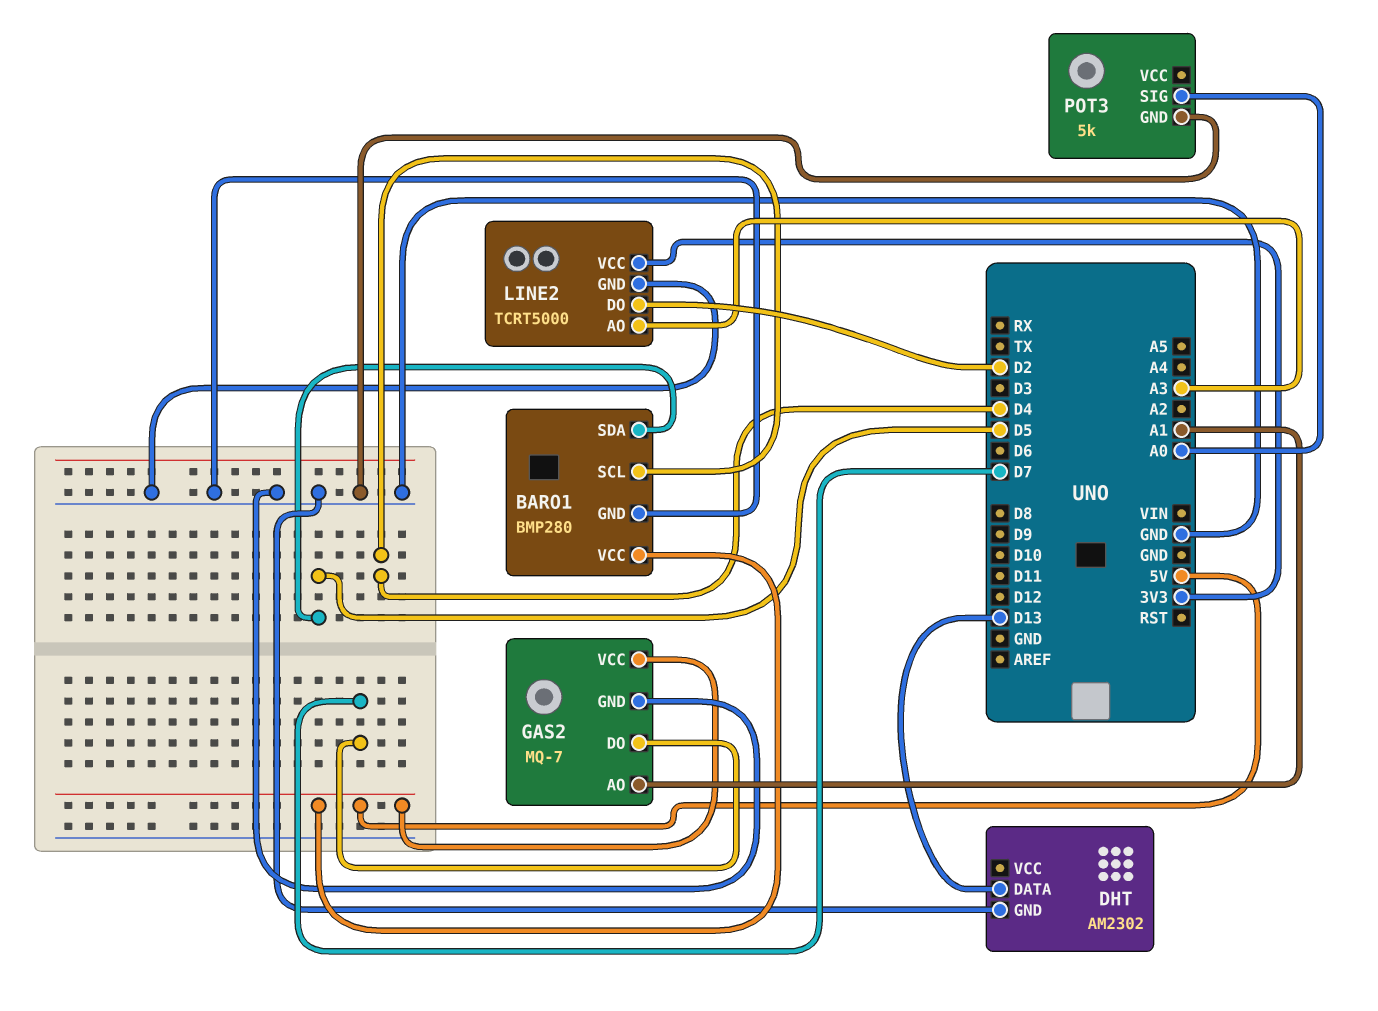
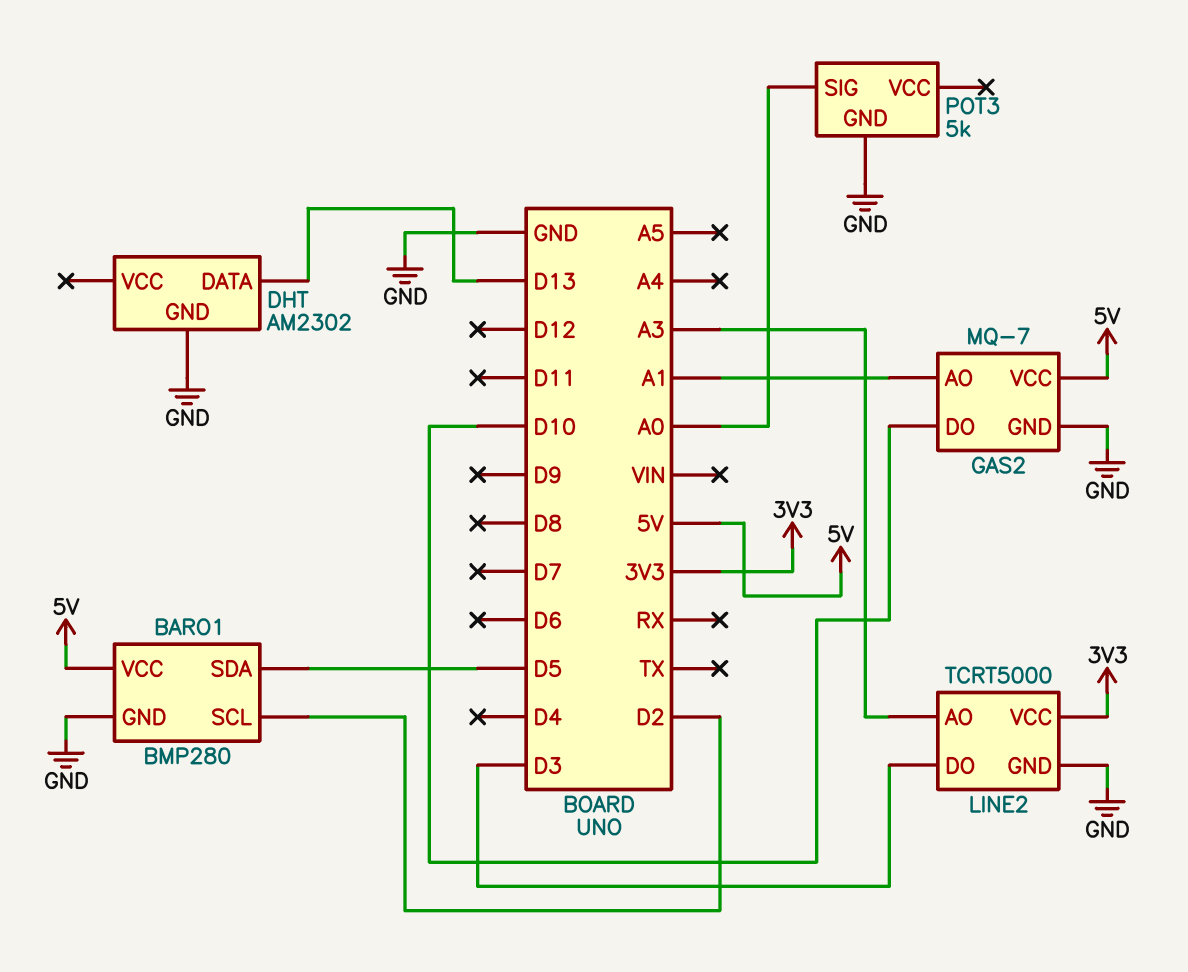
BARO1 pin SCL: D4 -> D2
GAS2 pin DO: D7 -> D10
LINE2 pin DO: D2 -> D3

